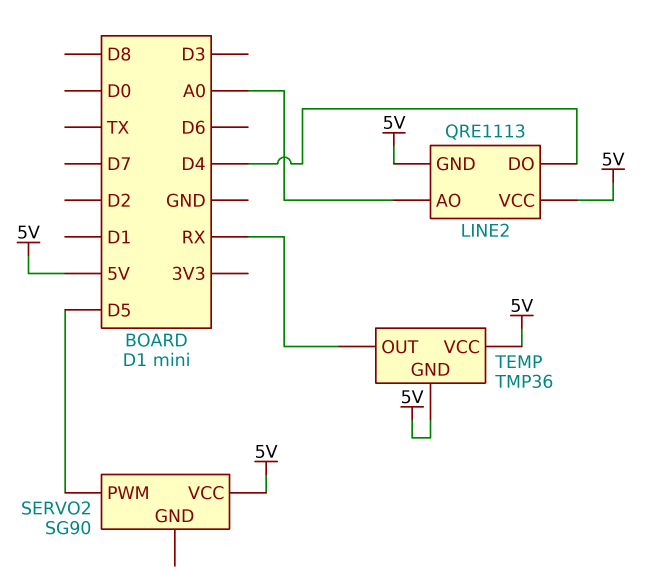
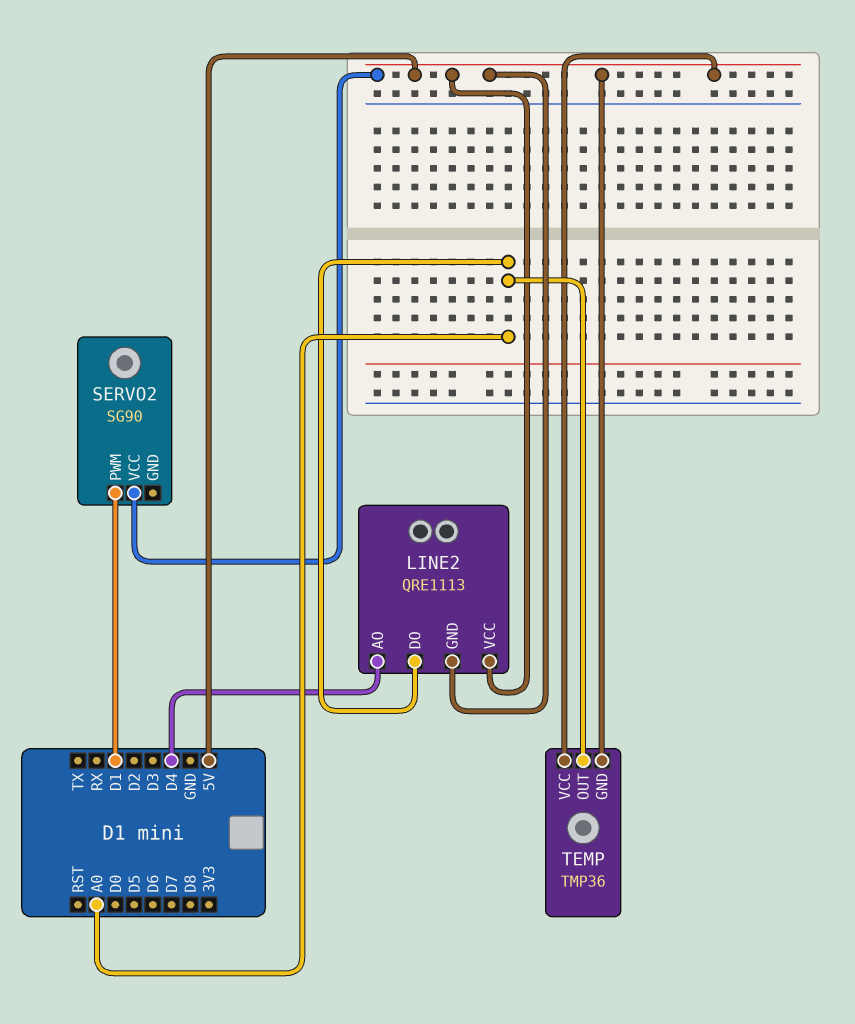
LINE2 pin AO: A0 -> D4
LINE2 pin DO: D4 -> A0
SERVO2 pin PWM: D5 -> D1
TEMP pin OUT: RX -> A0

